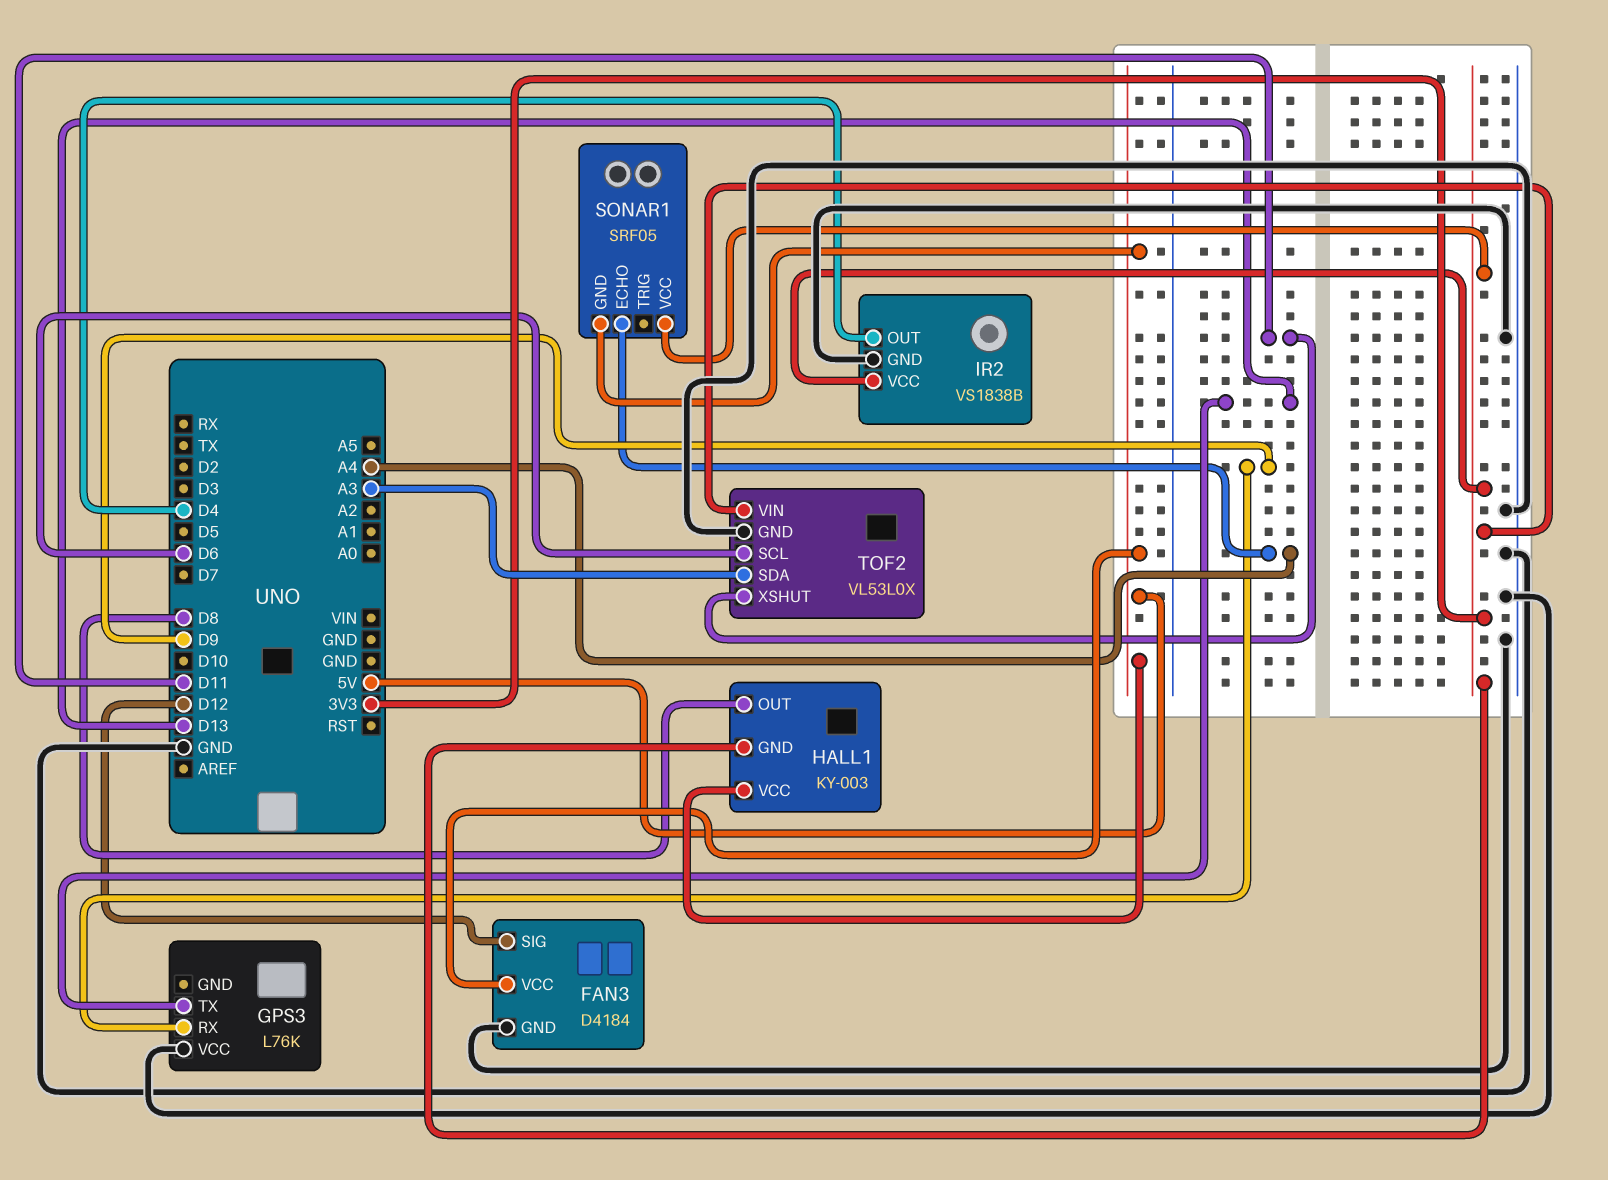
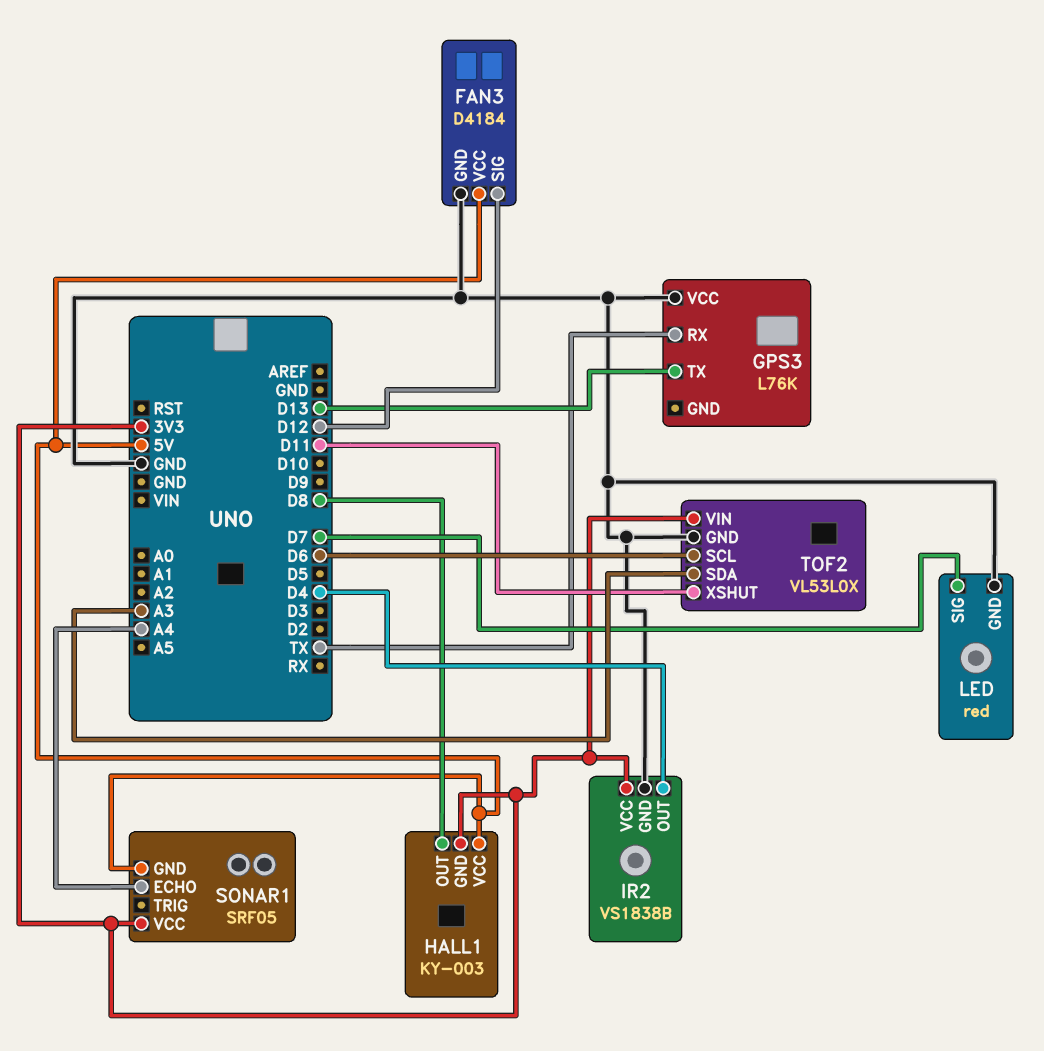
GPS3 pin RX: D9 -> TX
LED: none -> red
LED pin GND: none -> GND
LED pin SIG: none -> D7

